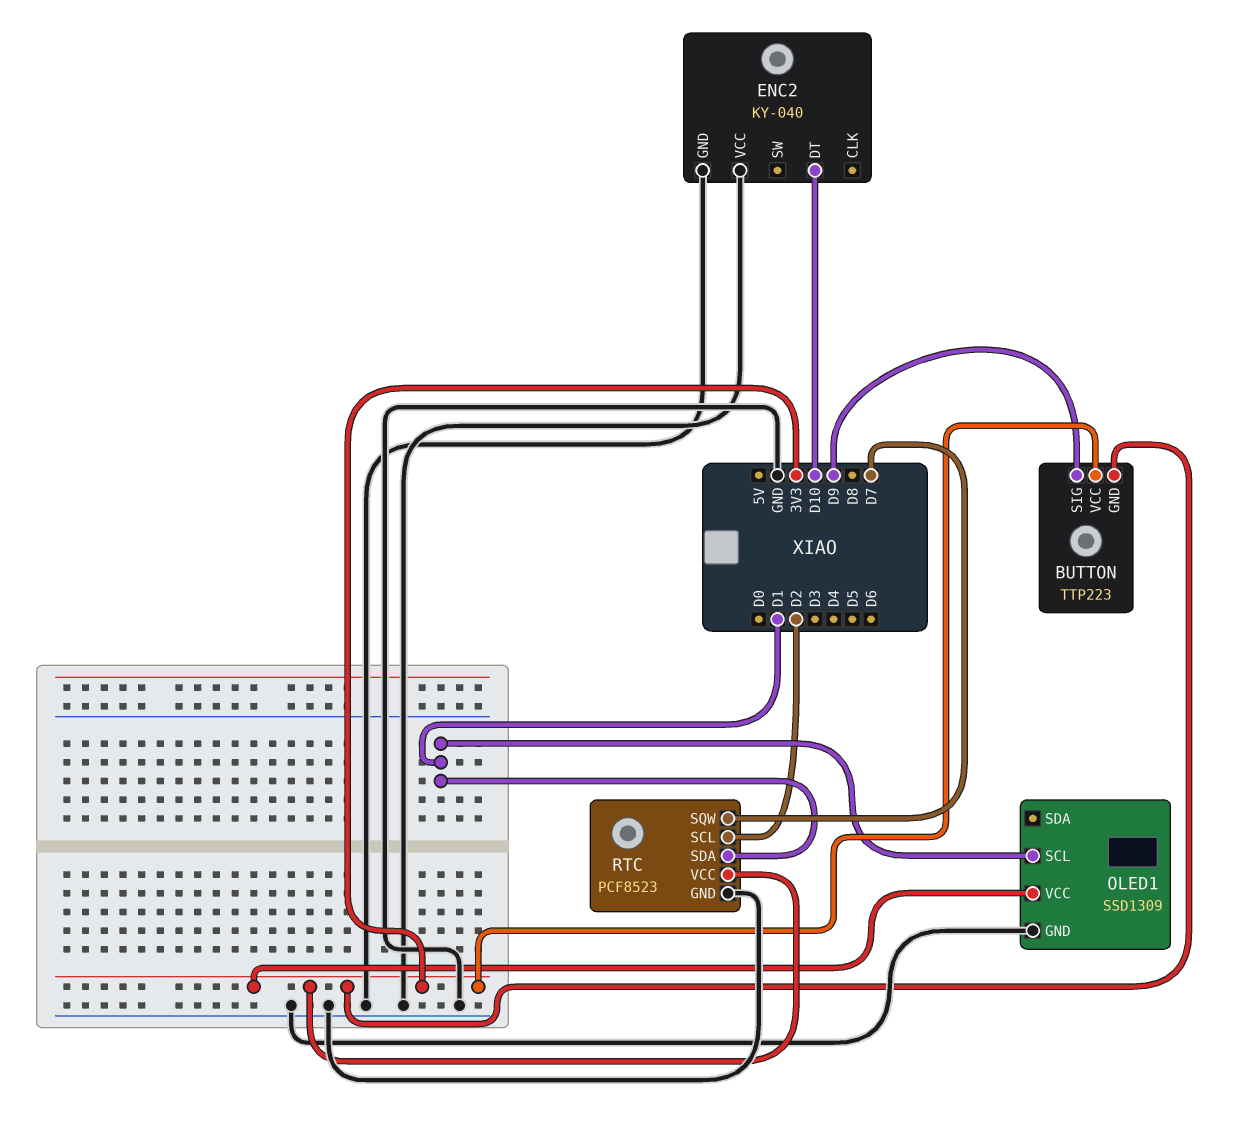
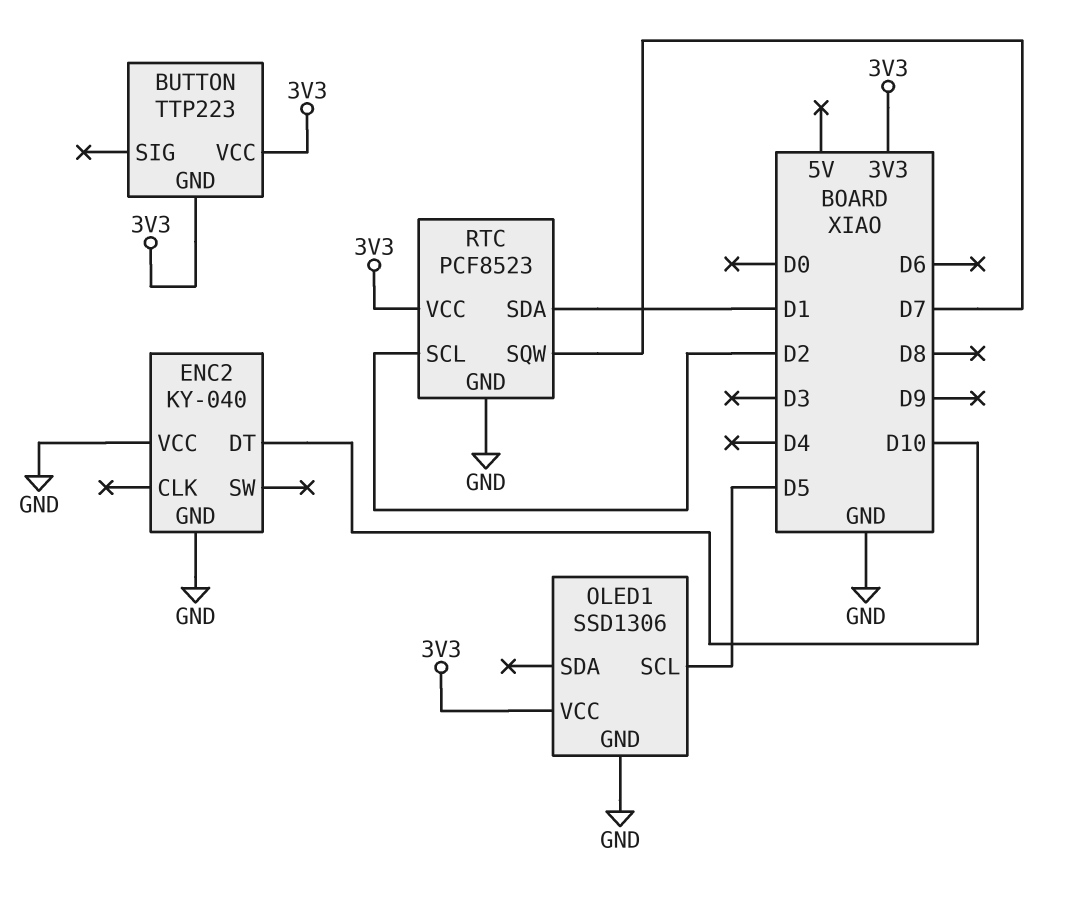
BUTTON pin SIG: D9 -> none
OLED1: SSD1309 -> SSD1306
OLED1 pin SCL: D1 -> D5

